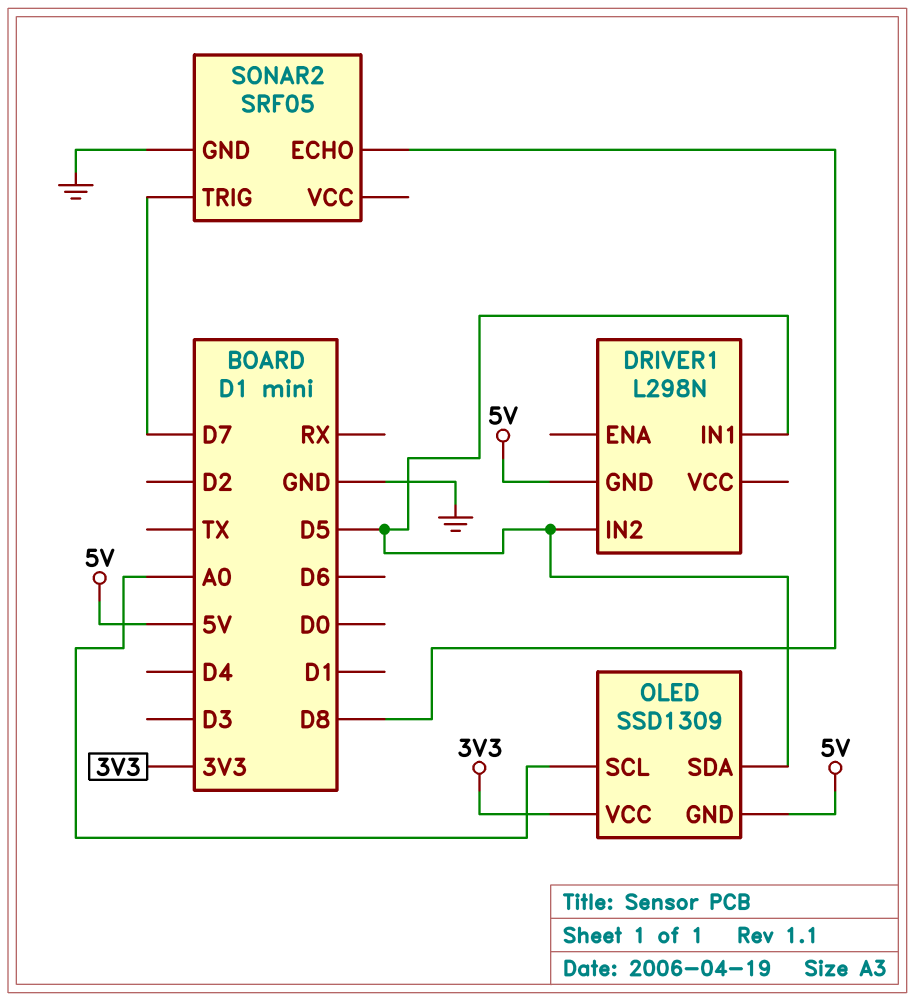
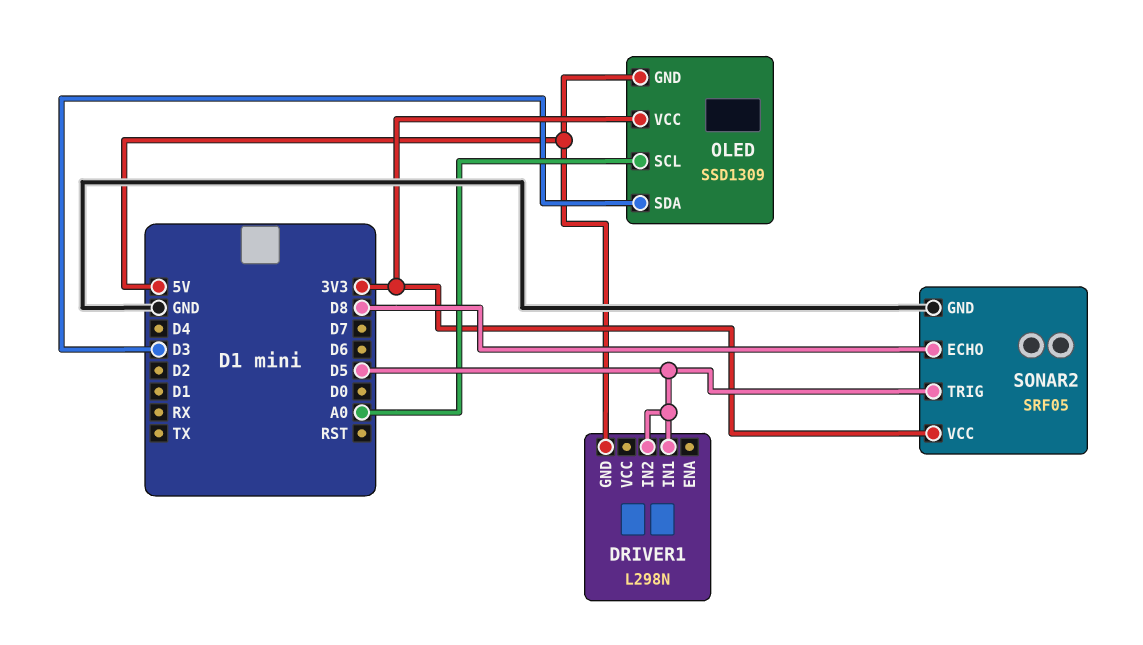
OLED pin SDA: D5 -> D3
SONAR2 pin TRIG: D7 -> D5
SONAR2 pin VCC: none -> 3V3

